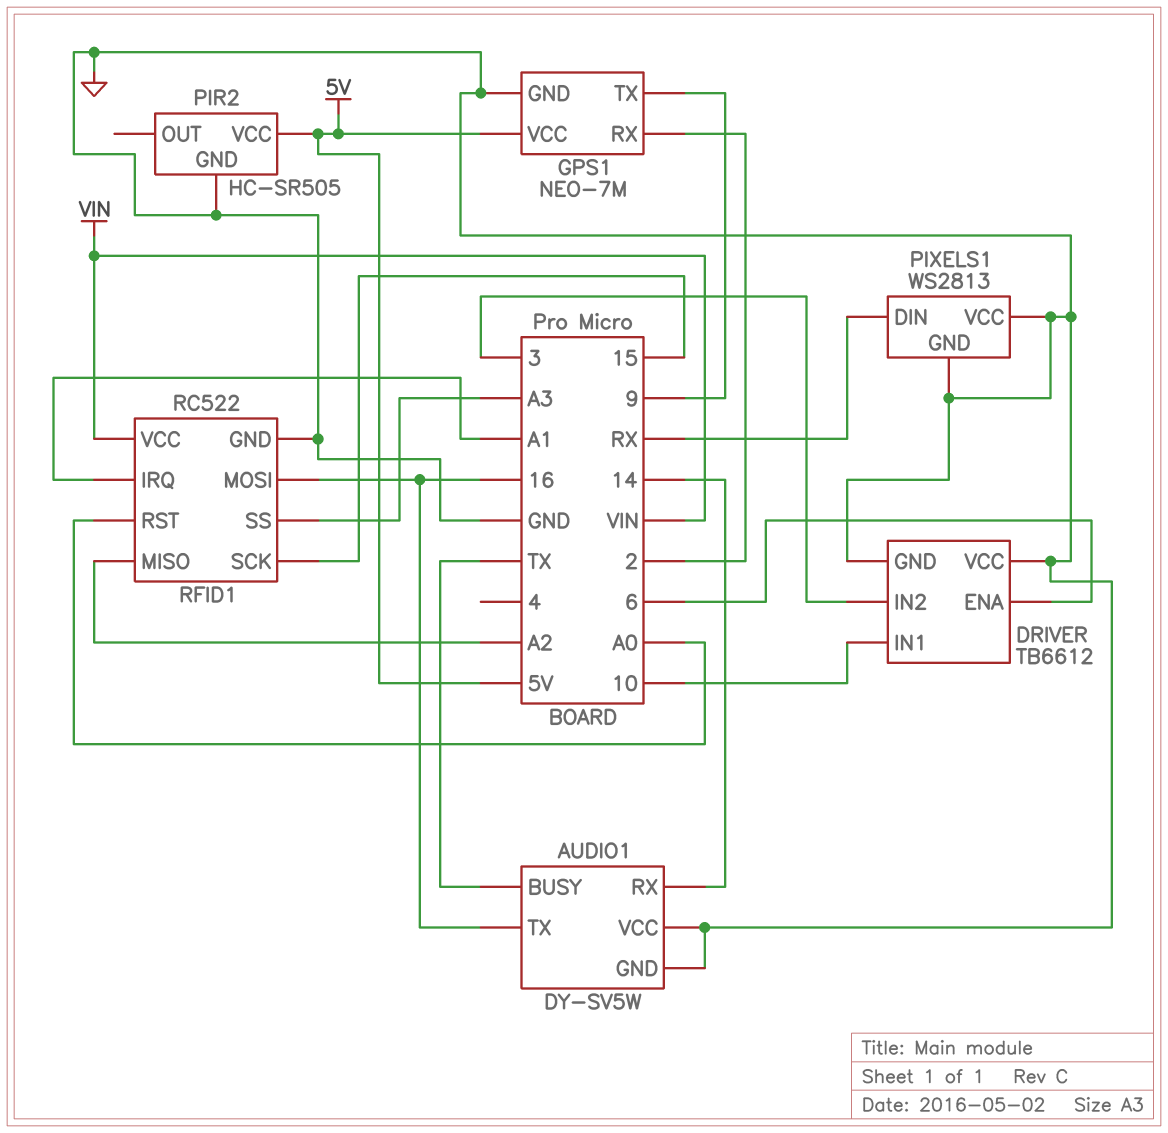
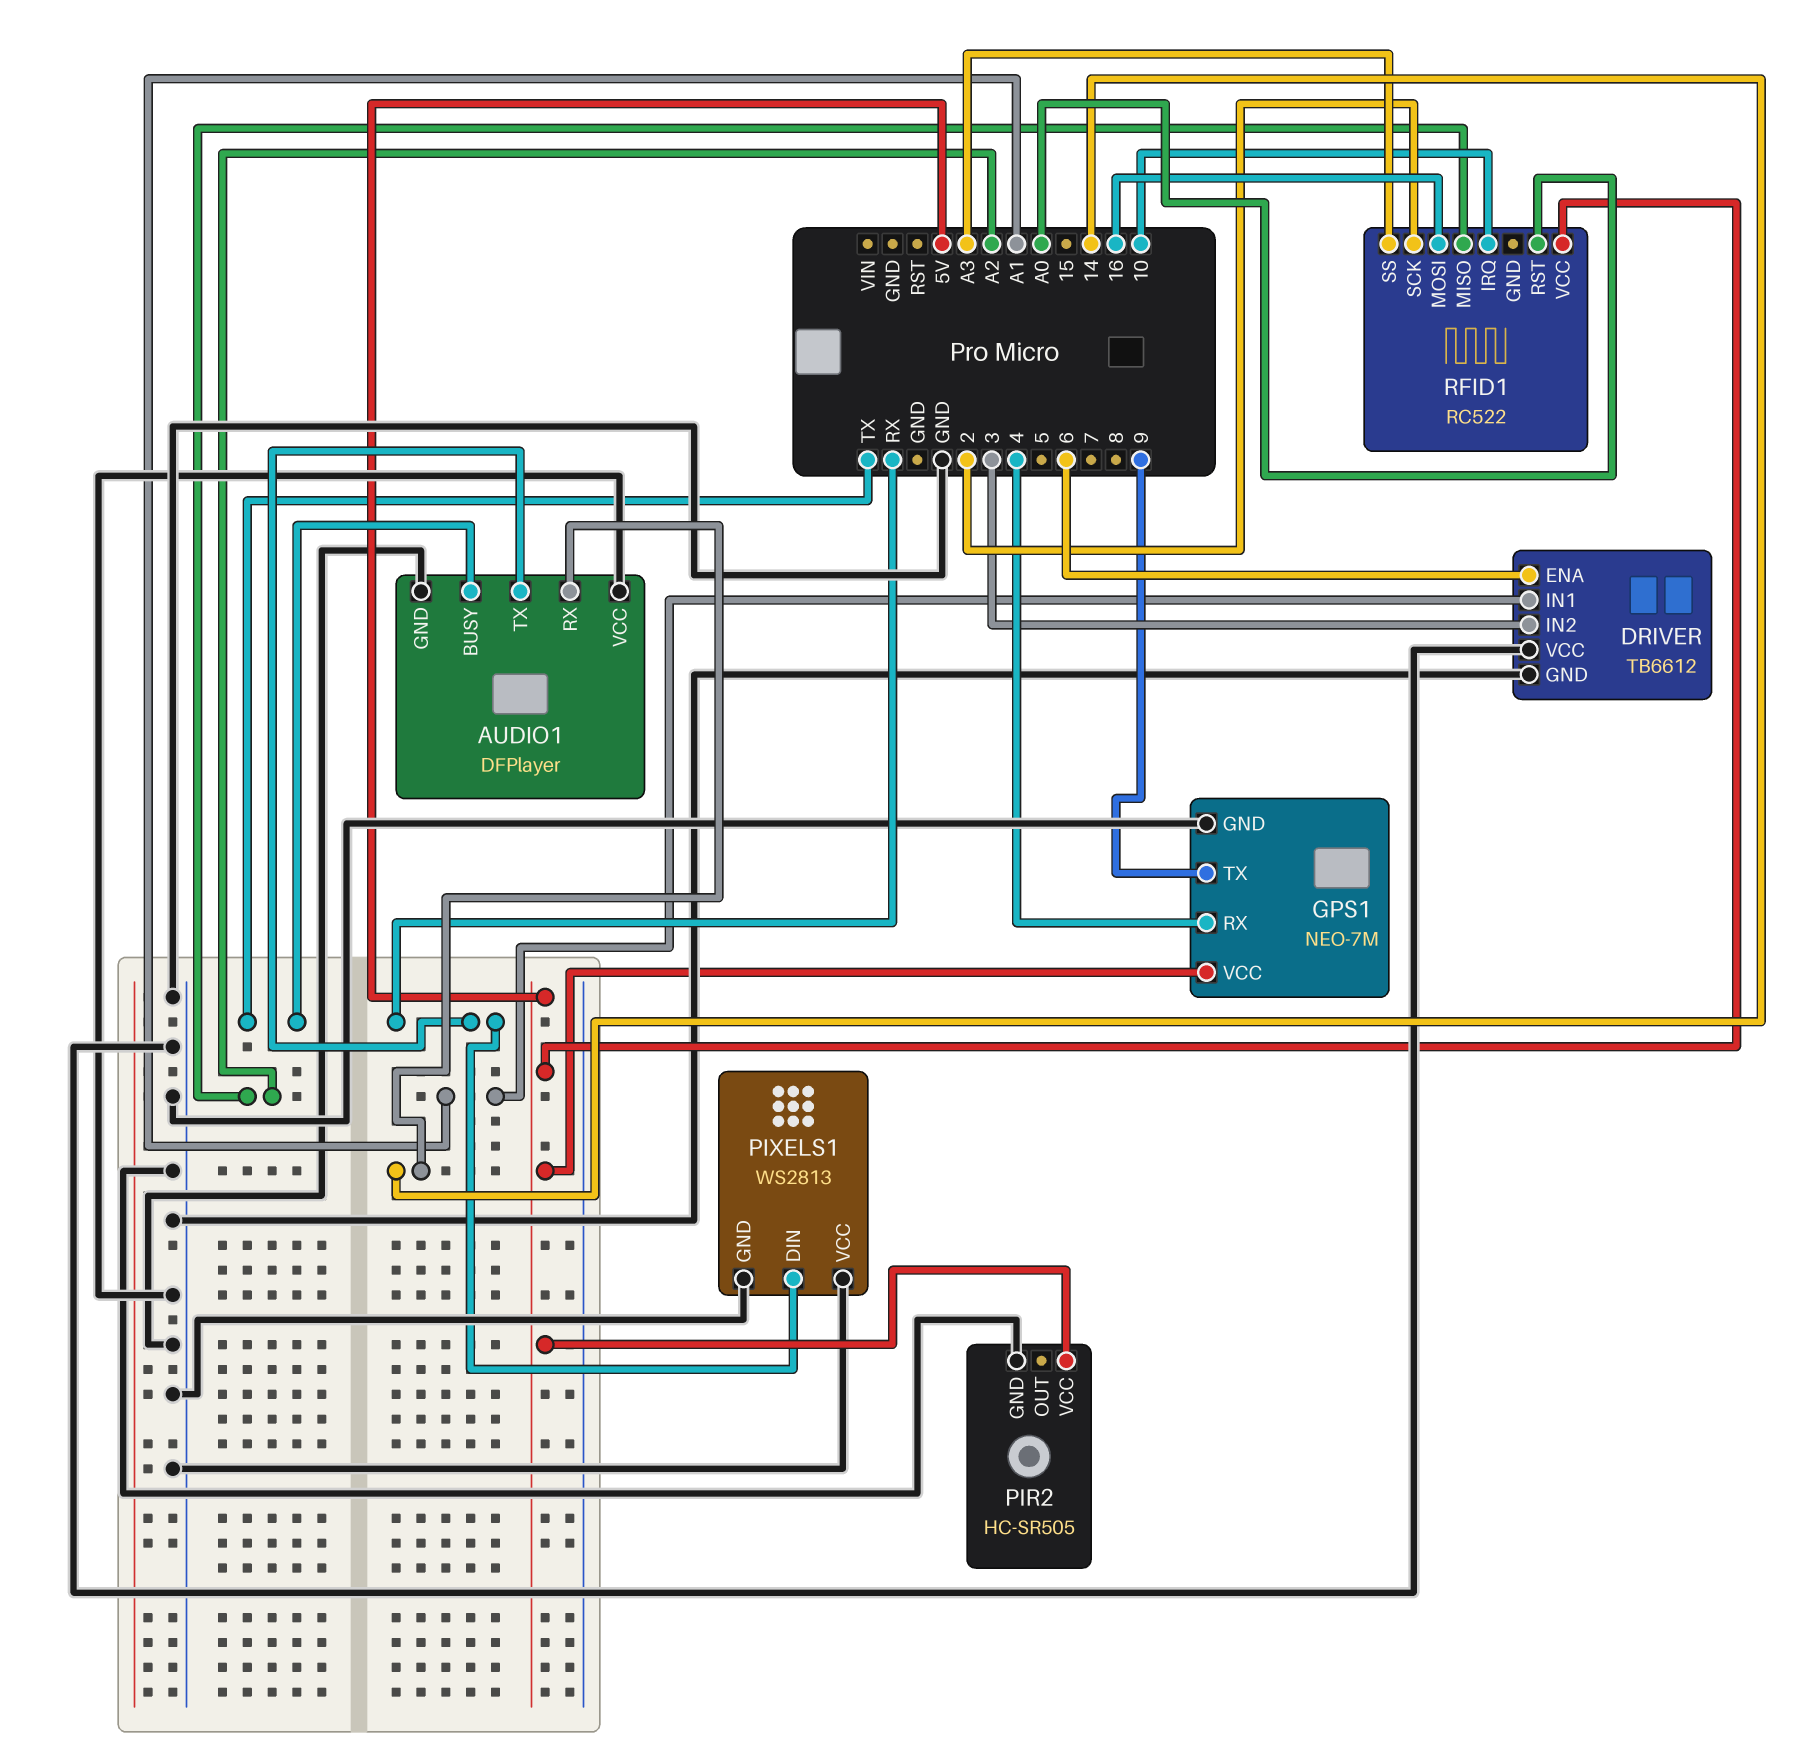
AUDIO1: DY-SV5W -> DFPlayer
AUDIO1 pin TX: 16 -> RX
DRIVER pin IN1: 10 -> A1
GPS1 pin RX: 2 -> 4
RFID1 pin GND: GND -> none
RFID1 pin IRQ: A1 -> 10
RFID1 pin SCK: 15 -> 2
RFID1 pin VCC: VIN -> 5V

